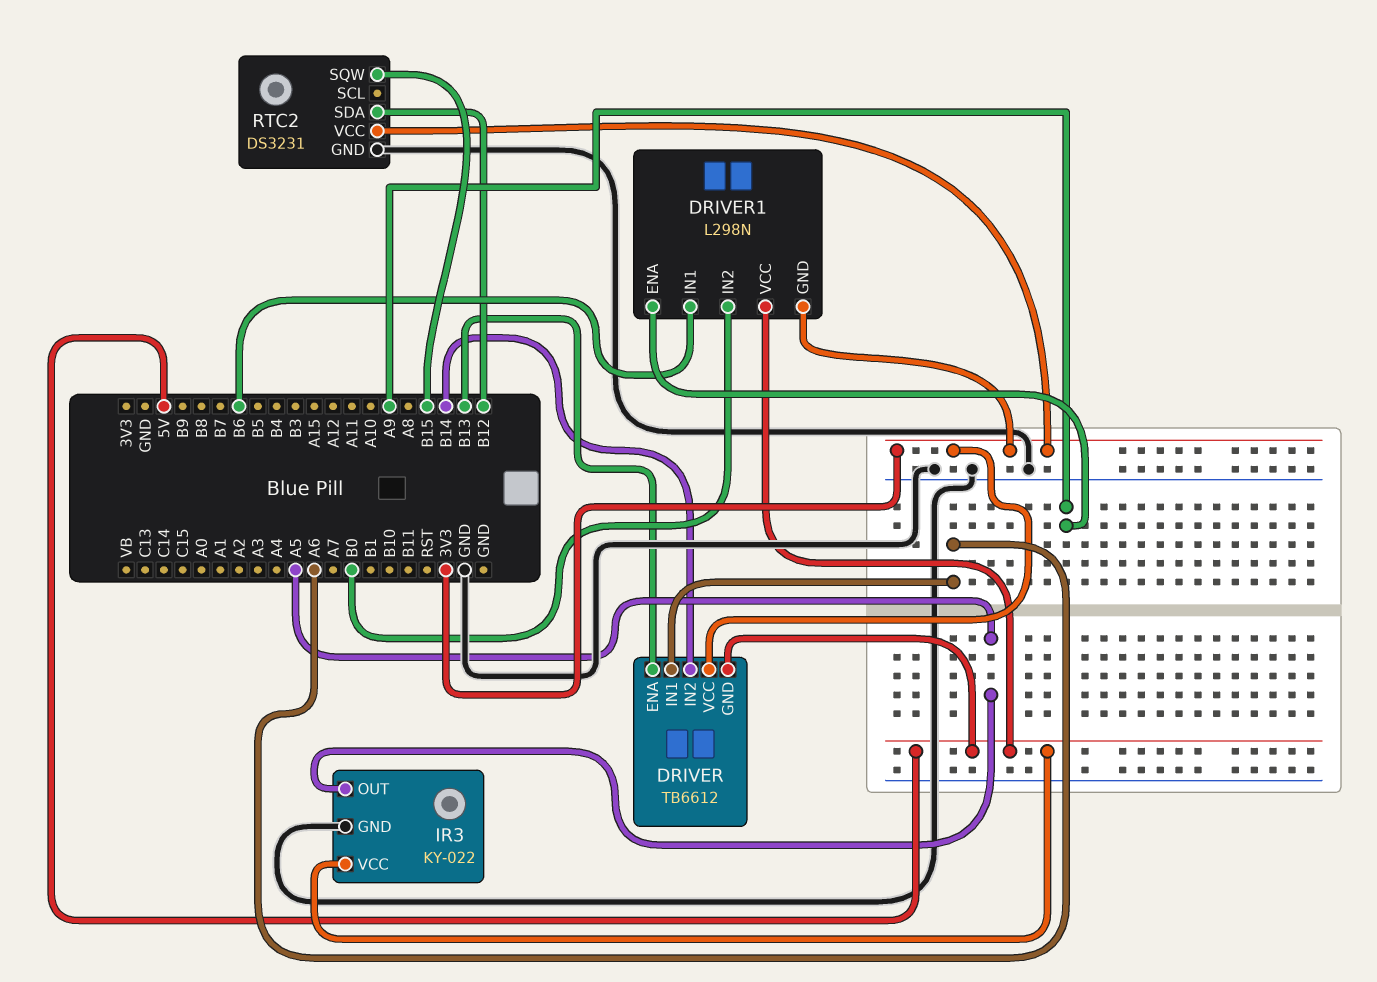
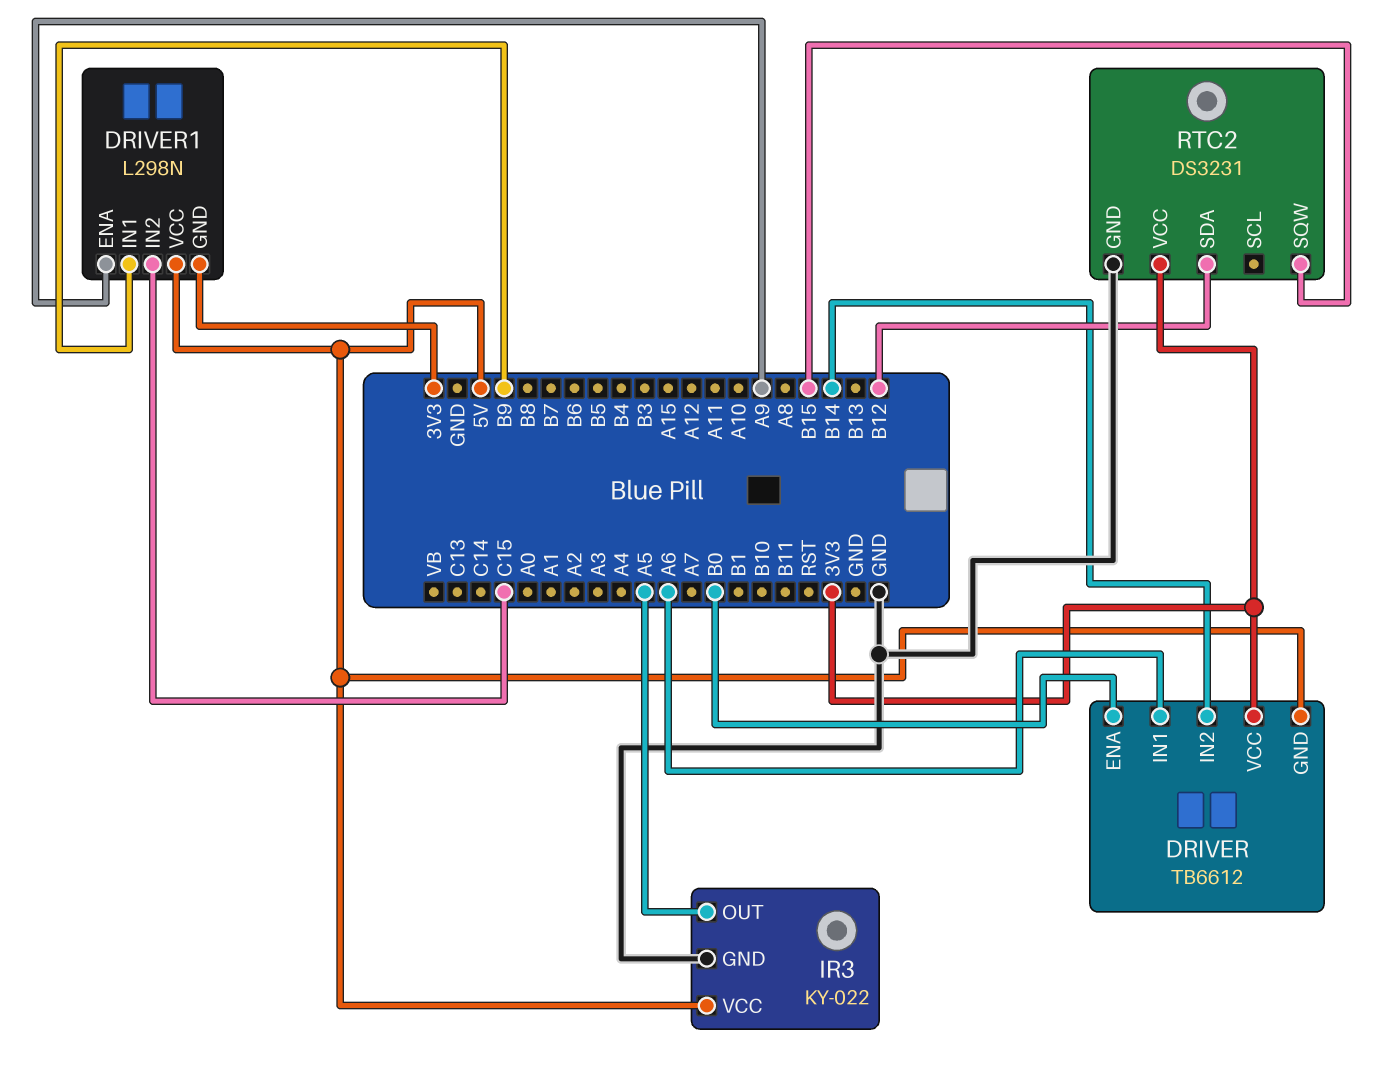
DRIVER pin ENA: B13 -> B0
DRIVER1 pin IN1: B6 -> B9
DRIVER1 pin IN2: B0 -> C15

